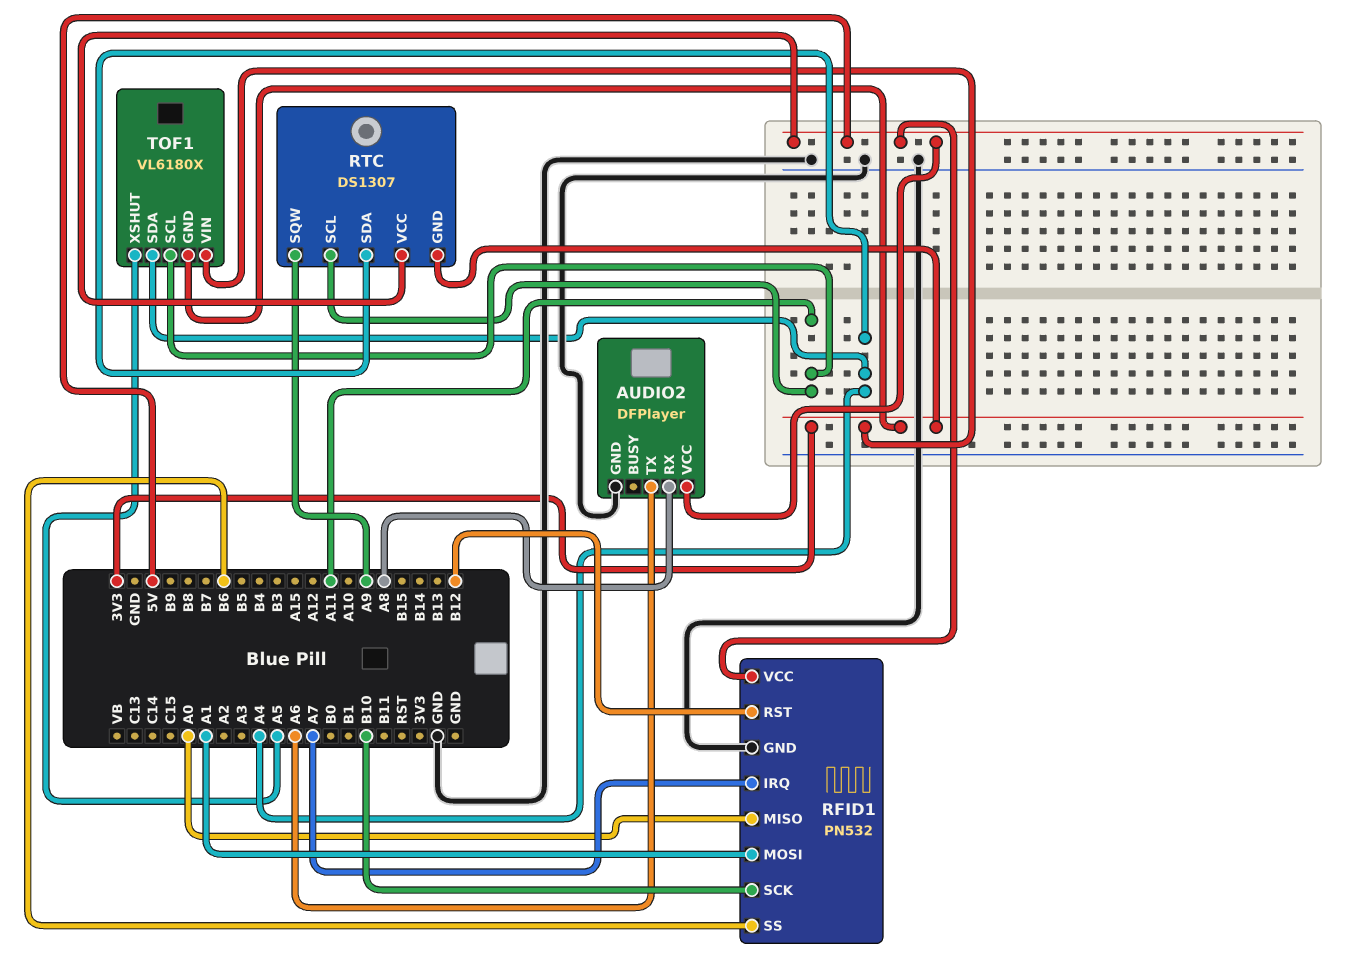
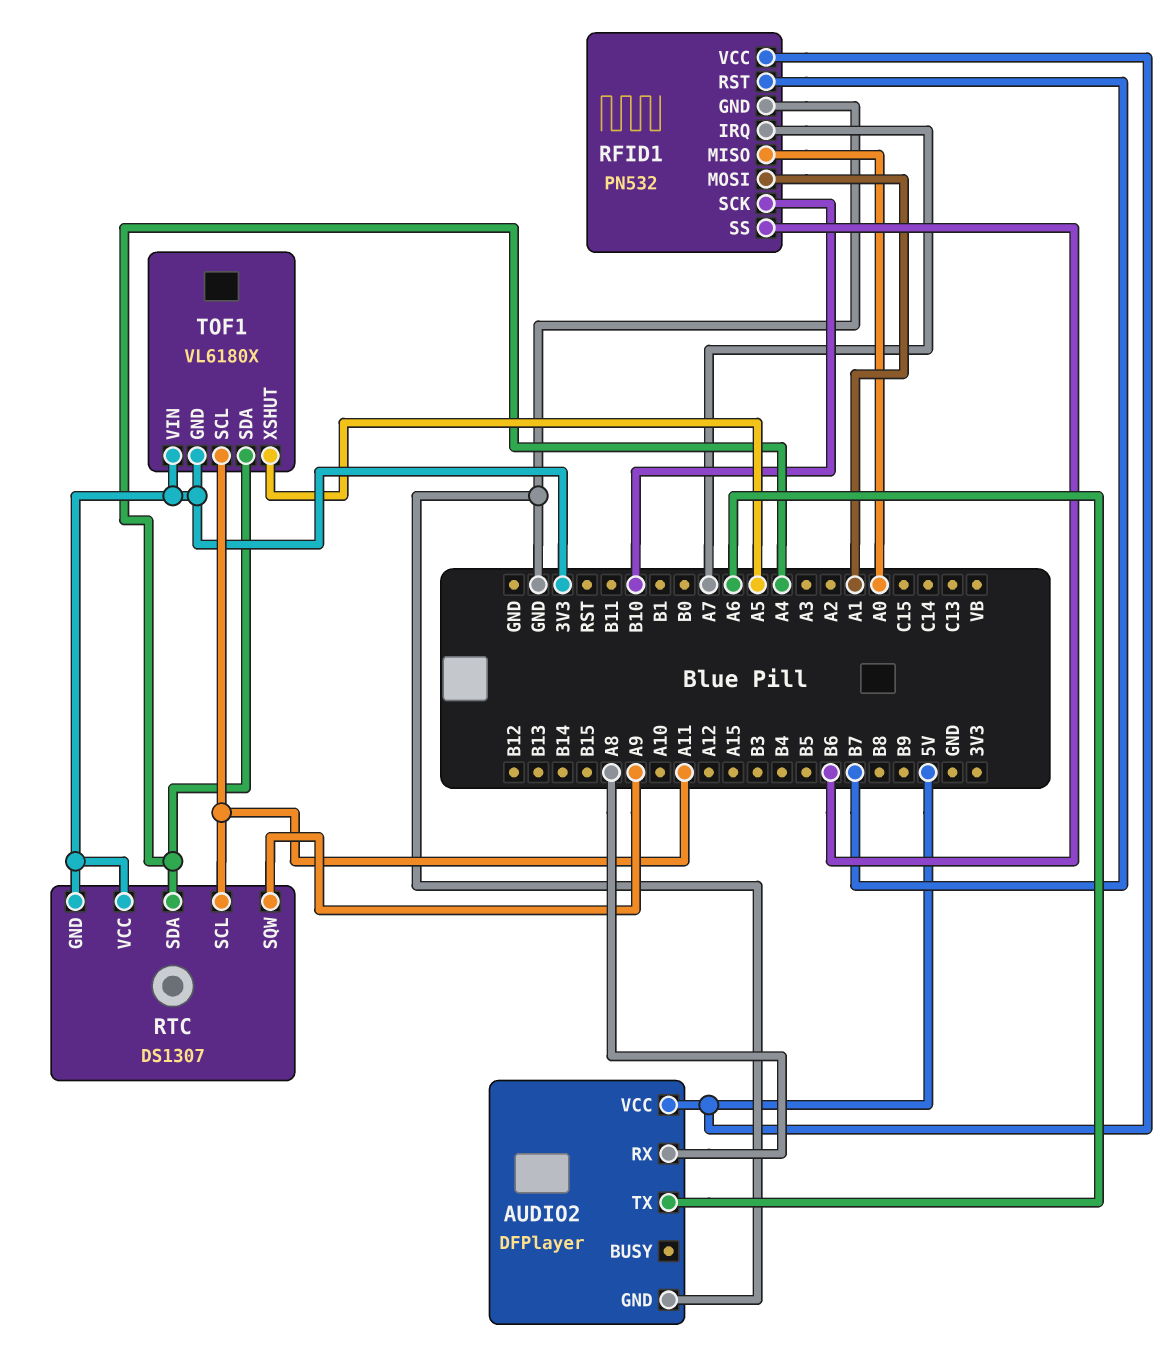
RFID1 pin RST: B12 -> B7
RTC pin VCC: 5V -> 3V3

